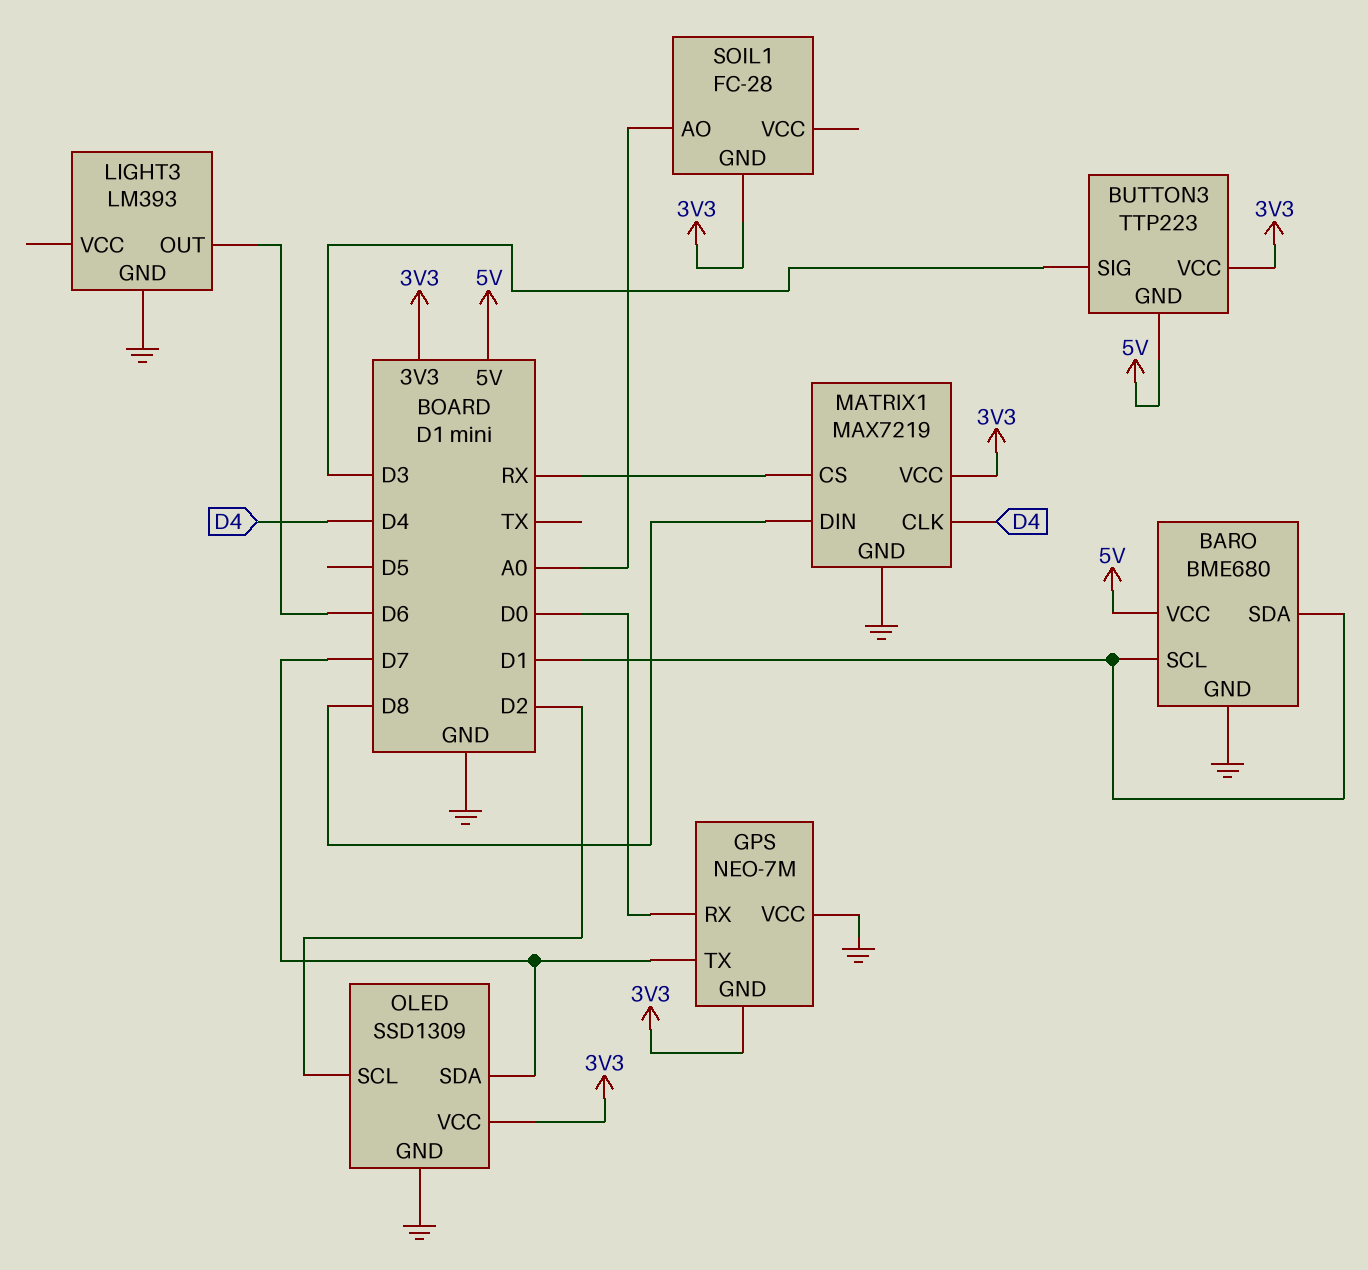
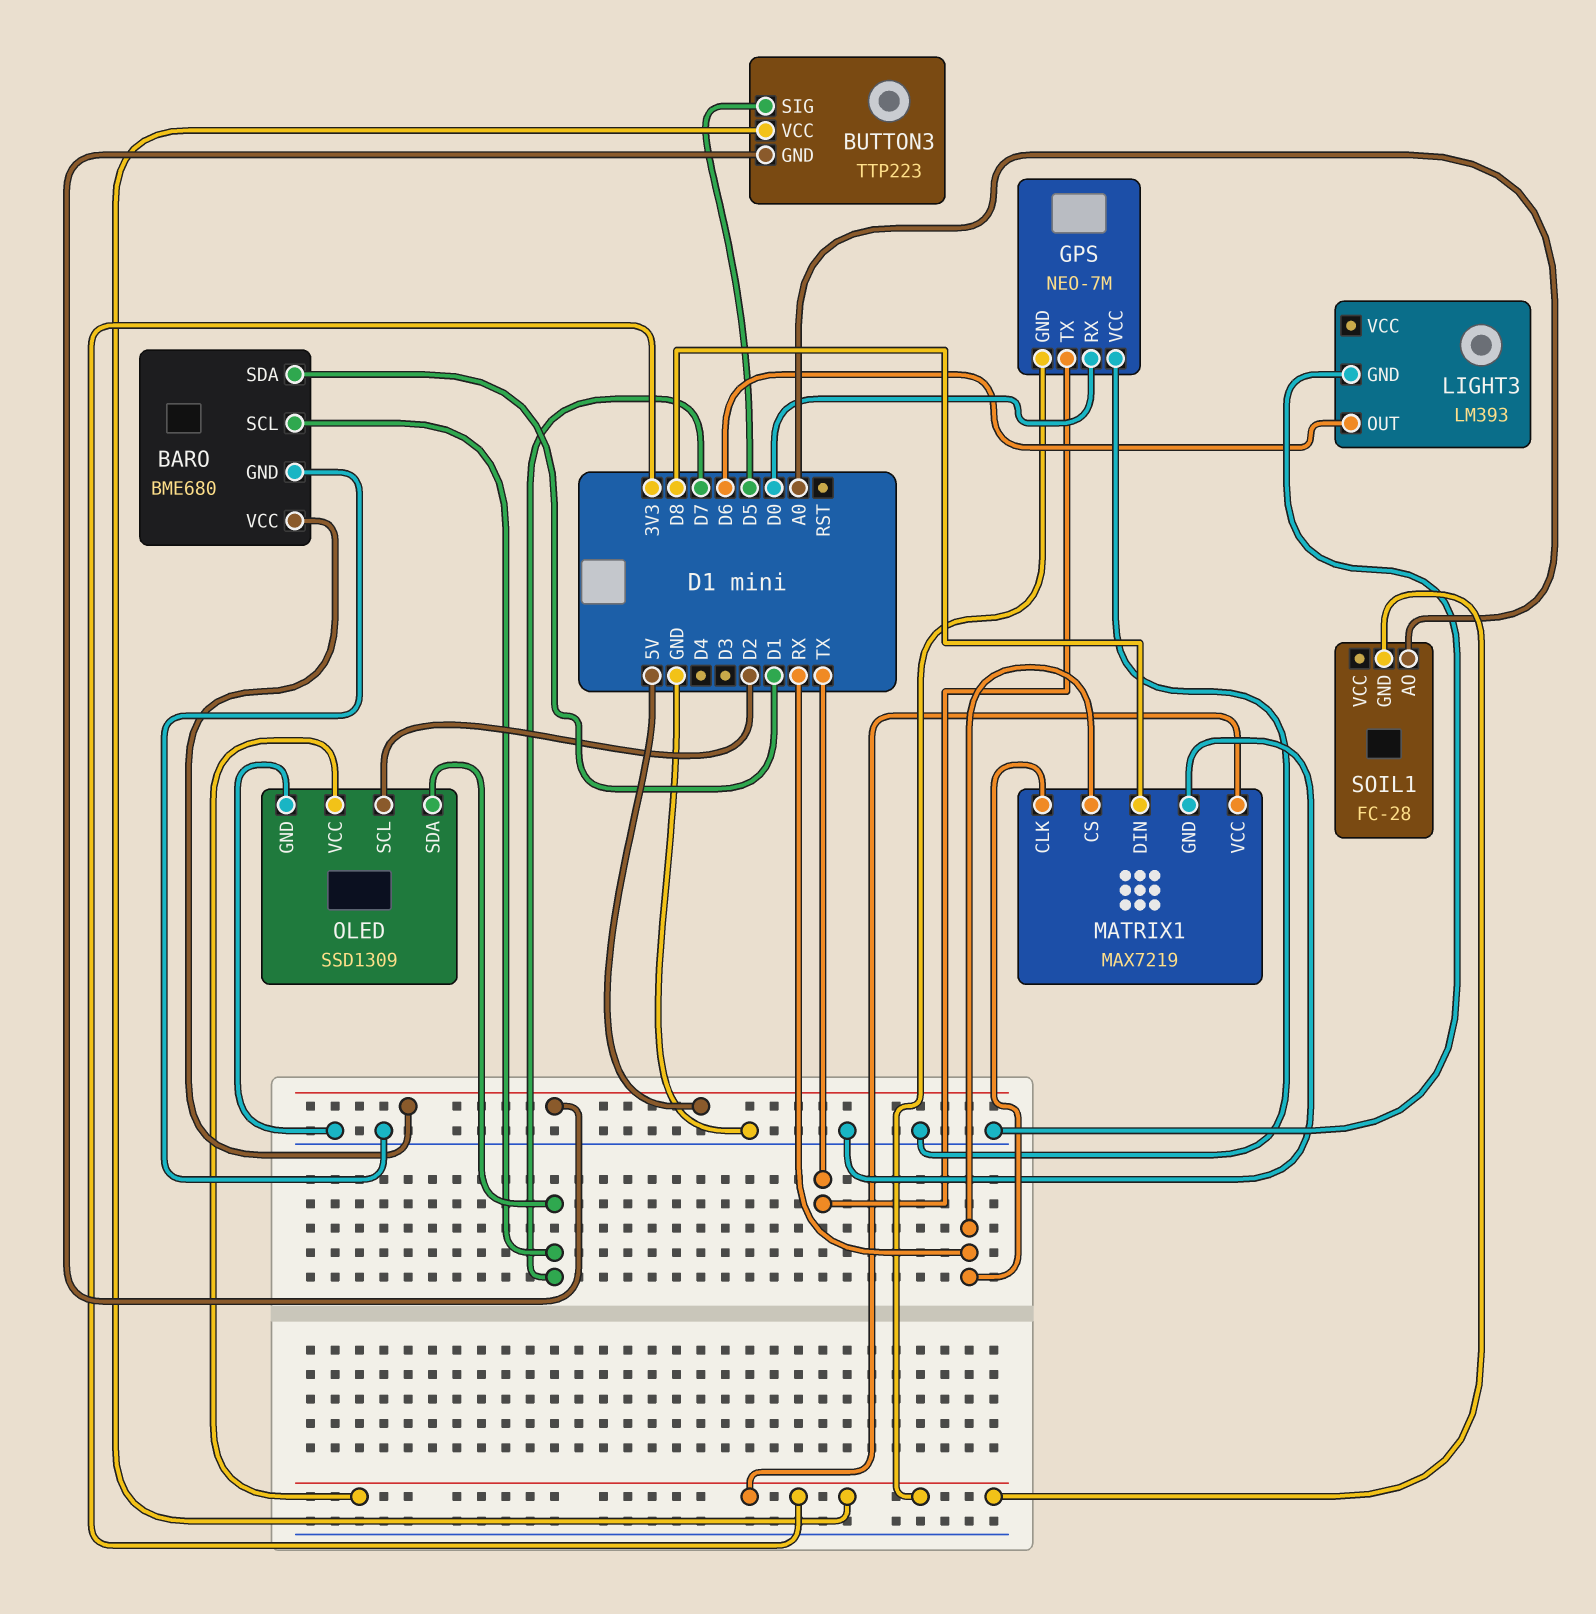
BARO pin SCL: D1 -> D7
BUTTON3 pin SIG: D3 -> D5
GPS pin TX: D7 -> TX
MATRIX1 pin CLK: D4 -> RX

